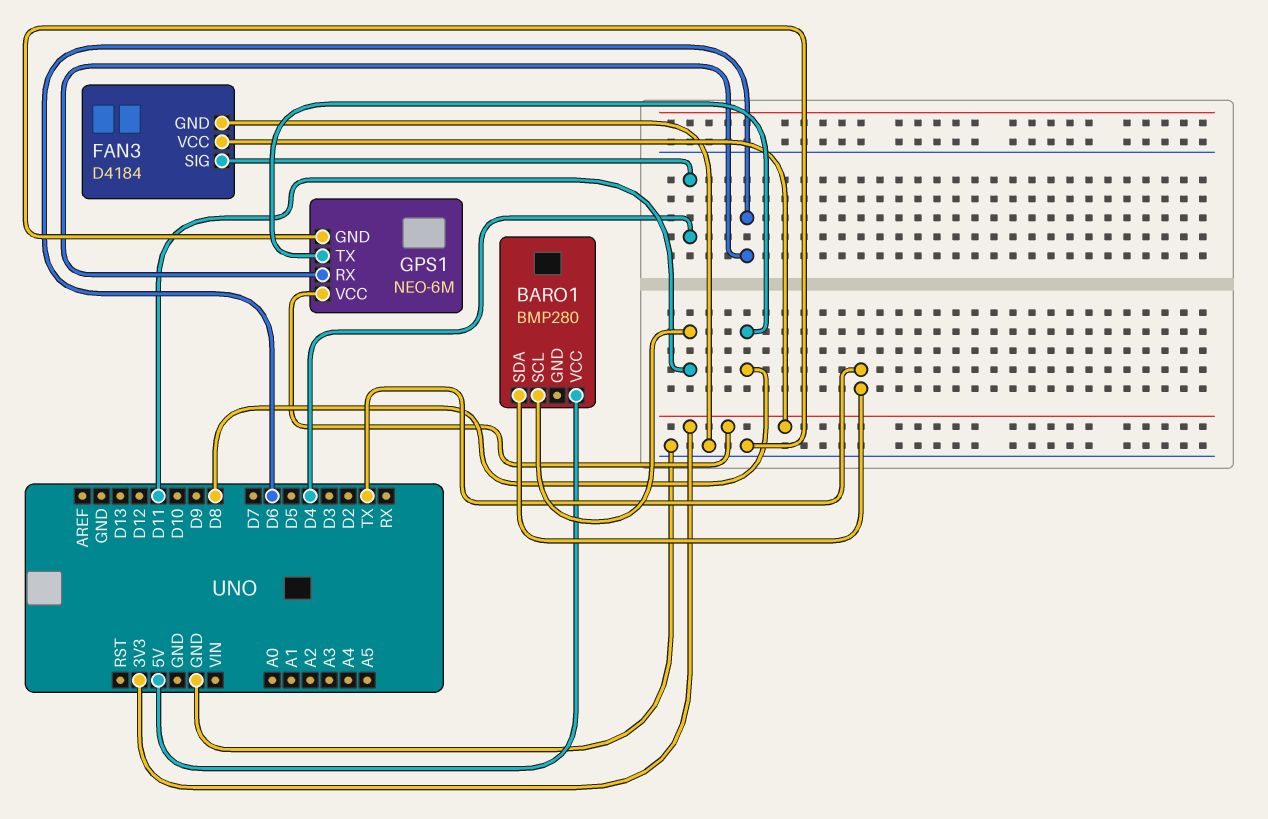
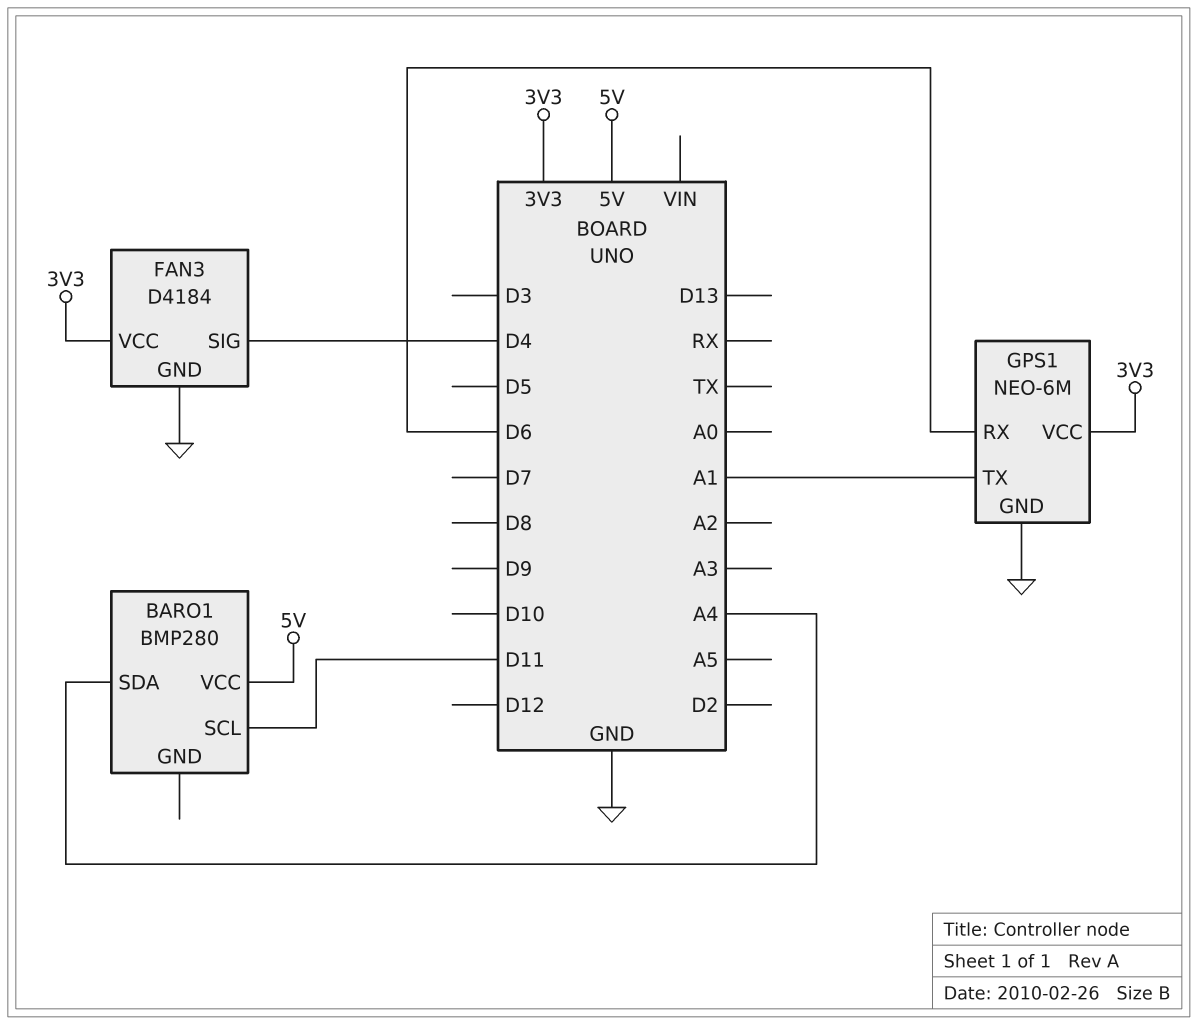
BARO1 pin SDA: TX -> A4
GPS1 pin TX: D8 -> A1

